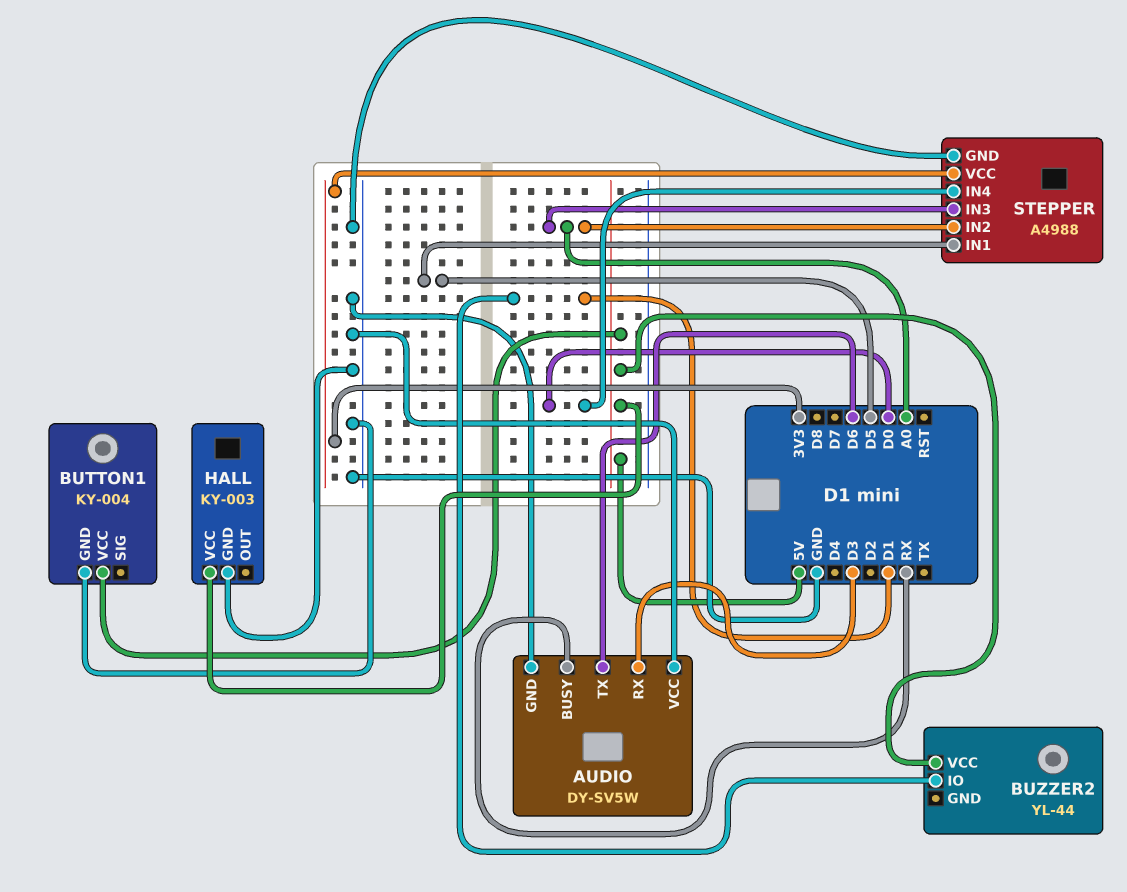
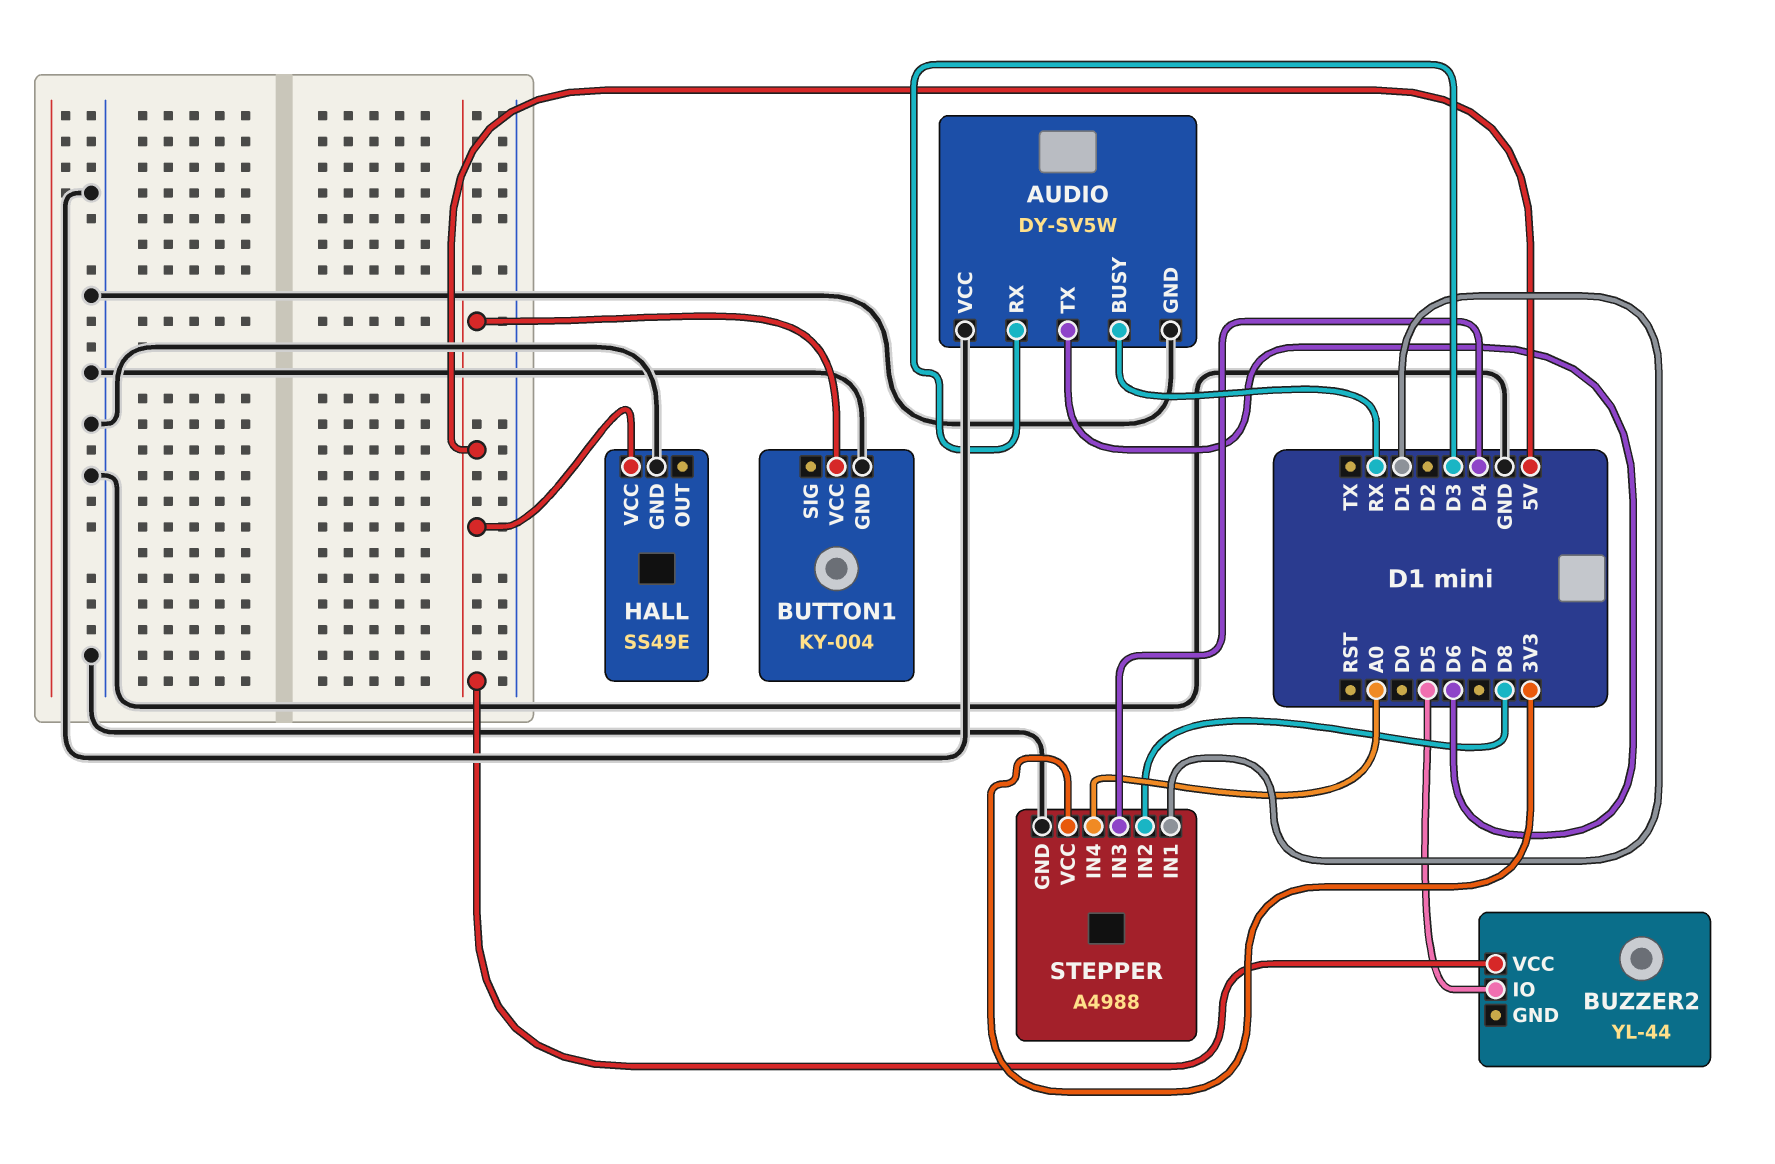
BUZZER2 pin IO: D1 -> D5
HALL: KY-003 -> SS49E
STEPPER pin IN1: D5 -> D1
STEPPER pin IN2: A0 -> D8
STEPPER pin IN3: A0 -> D4
STEPPER pin IN4: D0 -> A0

